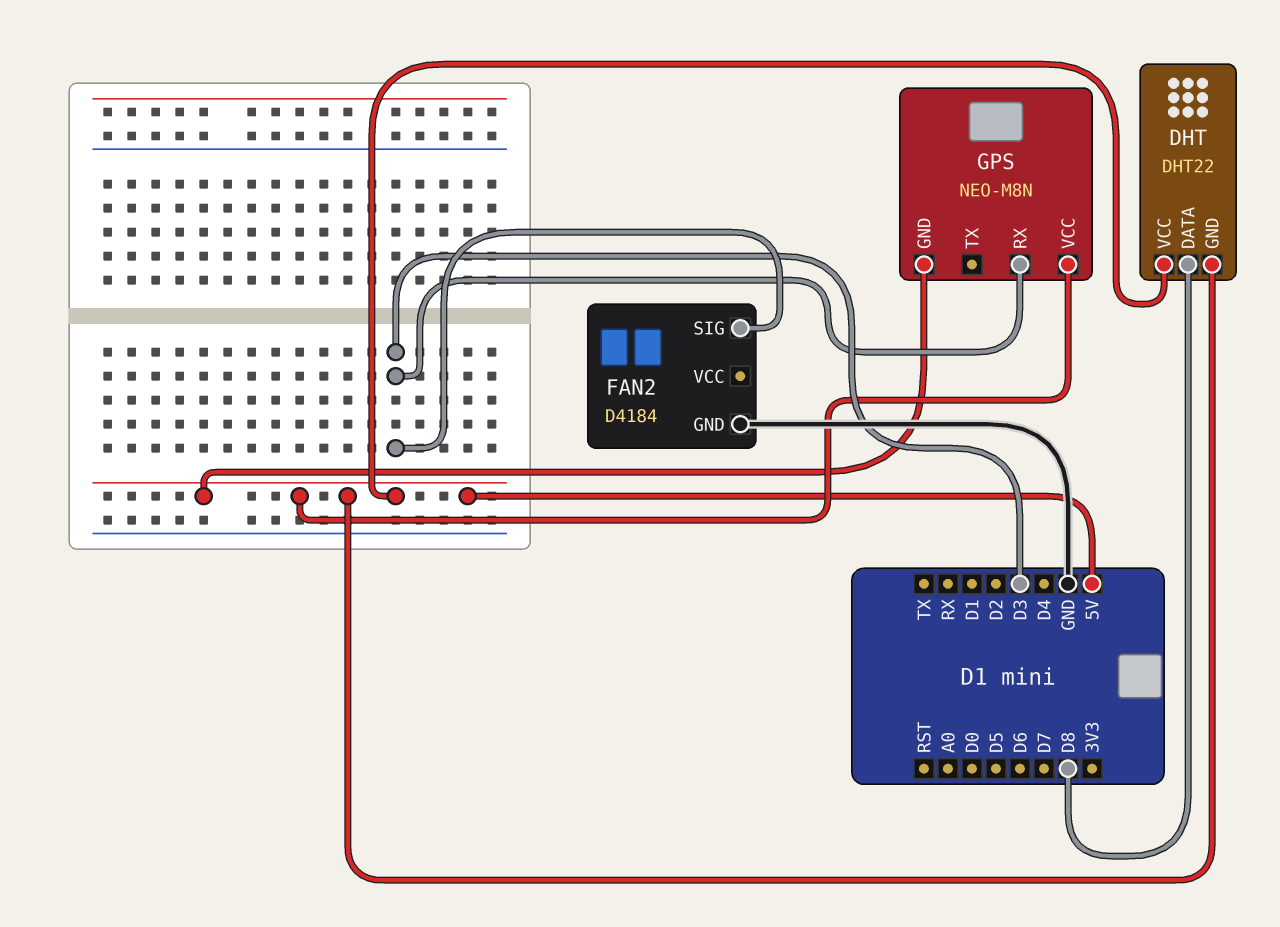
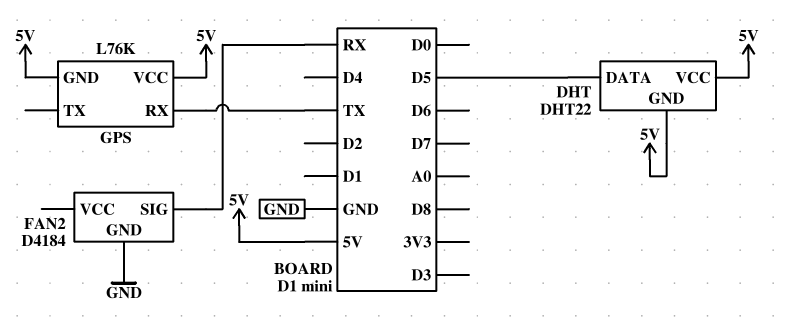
DHT pin DATA: D8 -> D5
FAN2 pin SIG: D3 -> RX
GPS: NEO-M8N -> L76K
GPS pin RX: D3 -> TX

